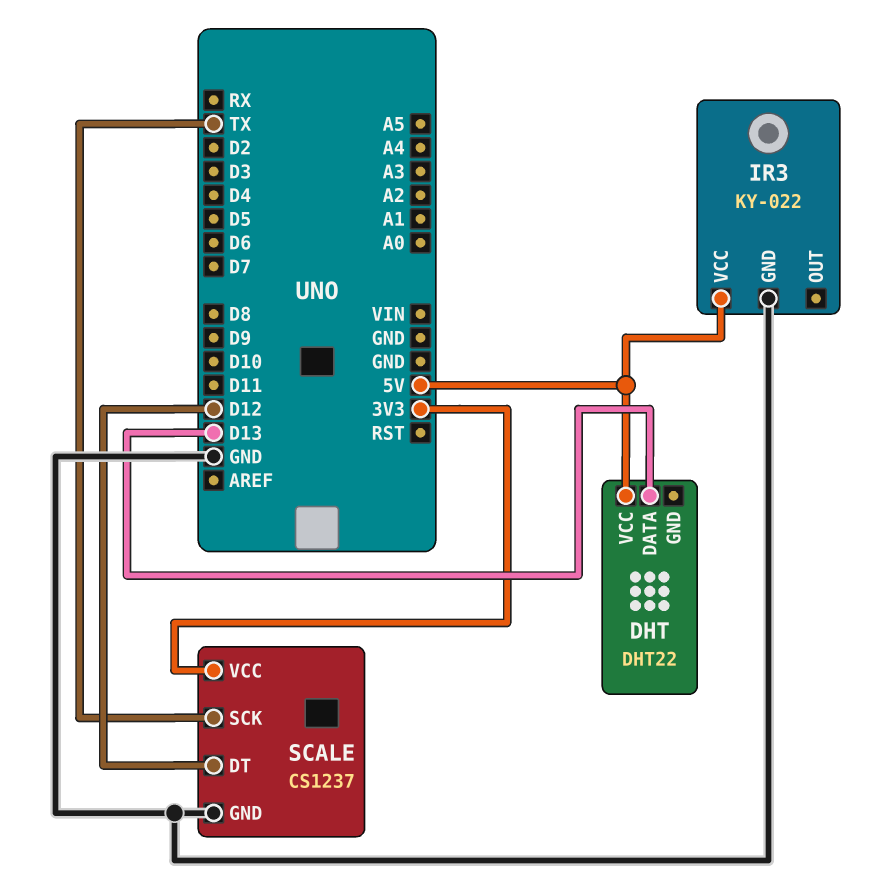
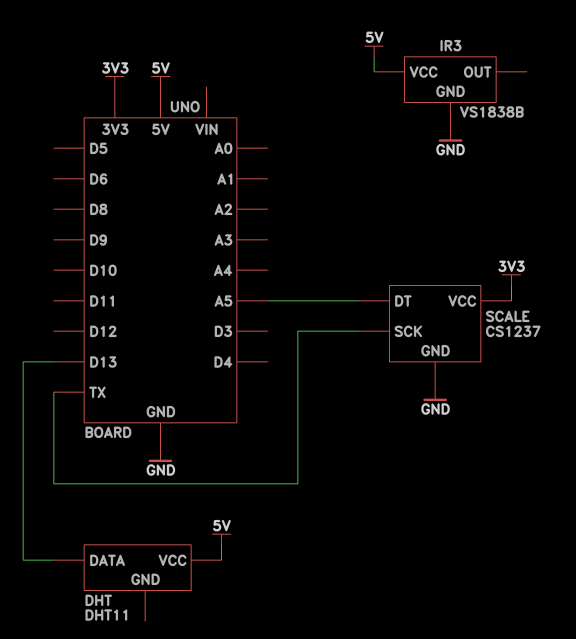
DHT: DHT22 -> DHT11
IR3: KY-022 -> VS1838B
SCALE pin DT: D12 -> A5

